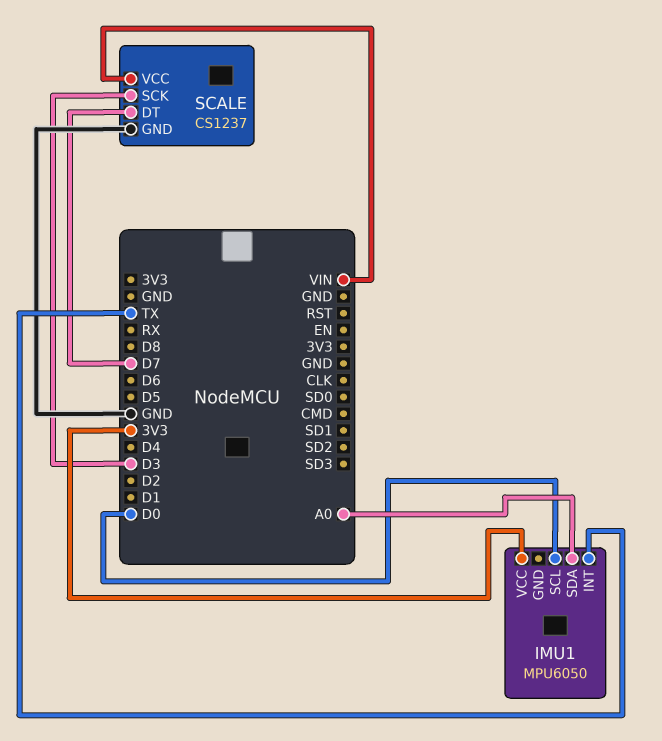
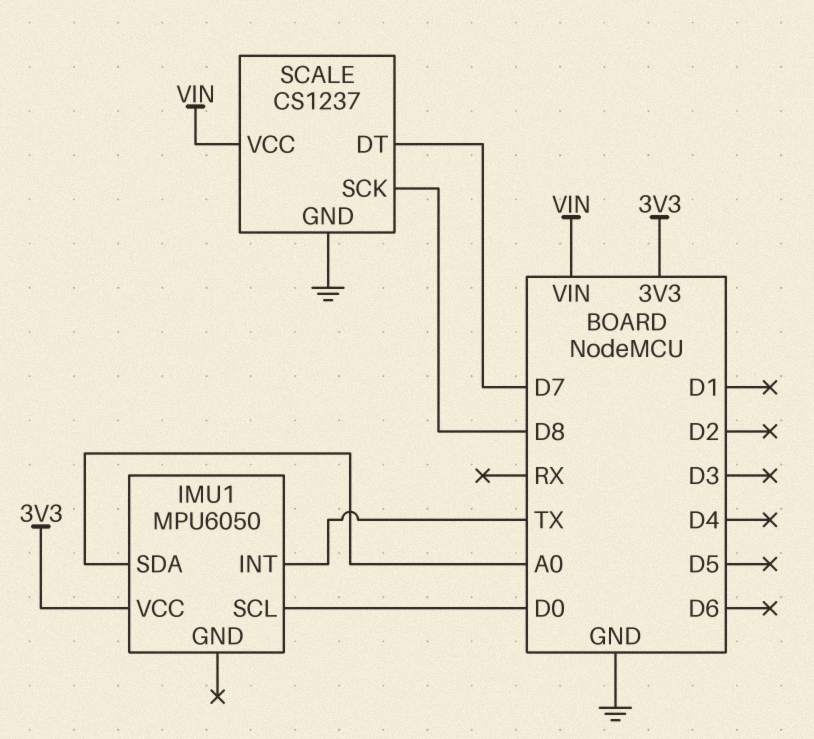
SCALE pin SCK: D3 -> D8

